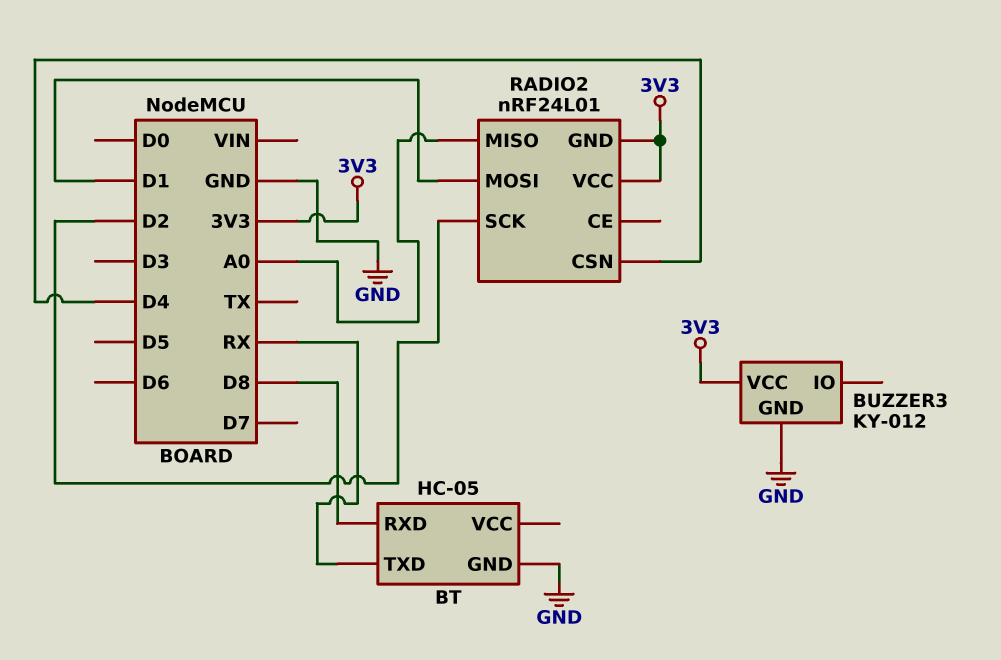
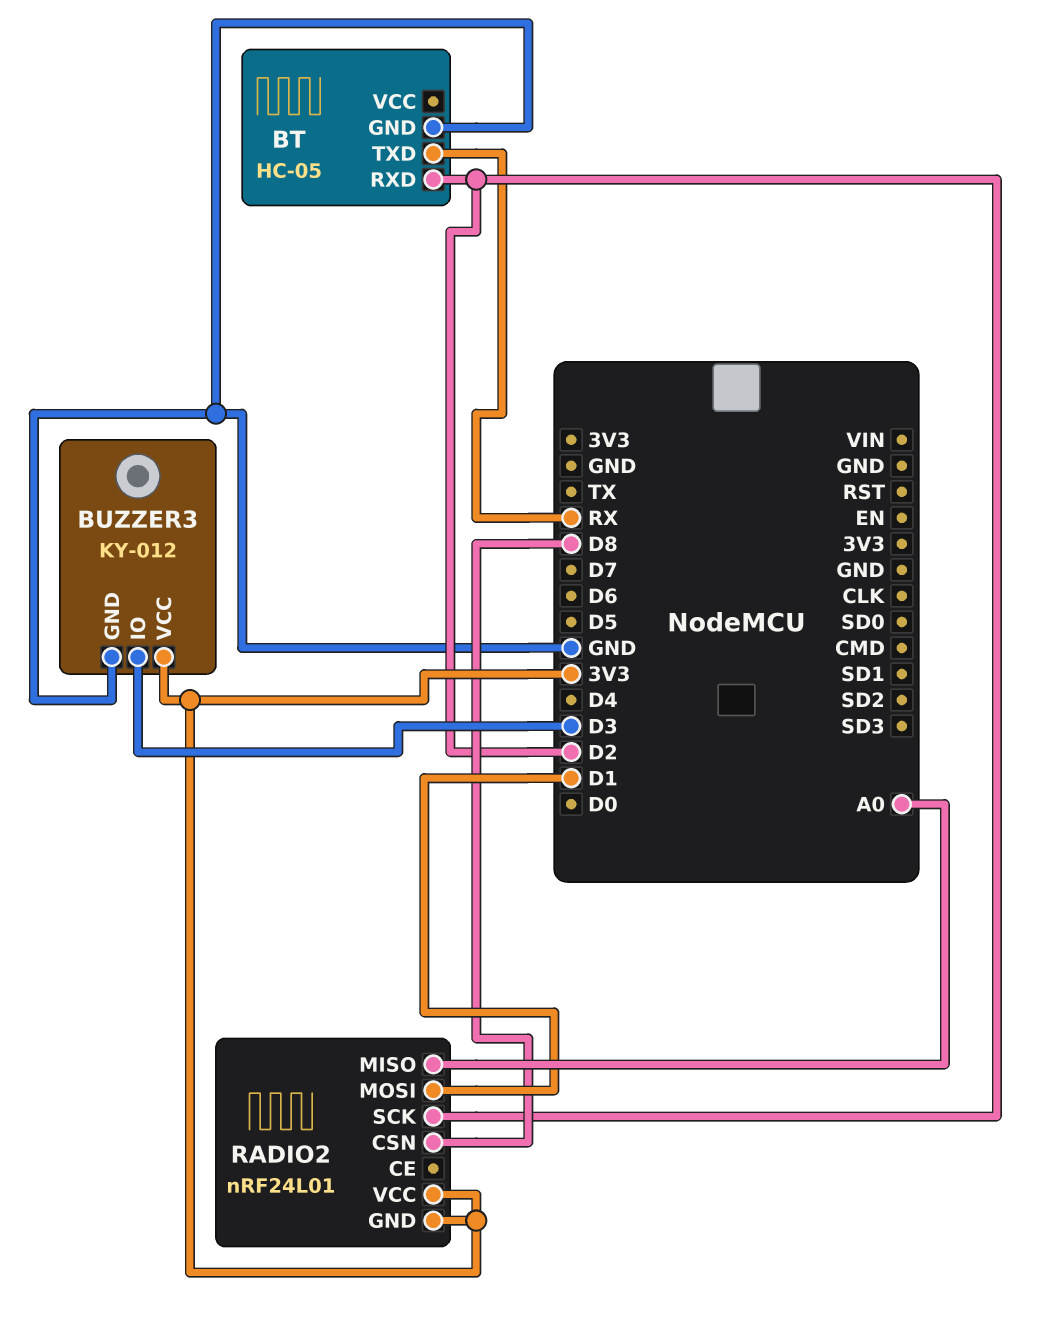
BT pin RXD: D8 -> D2
BUZZER3 pin IO: none -> D3
RADIO2 pin CSN: D4 -> D8

